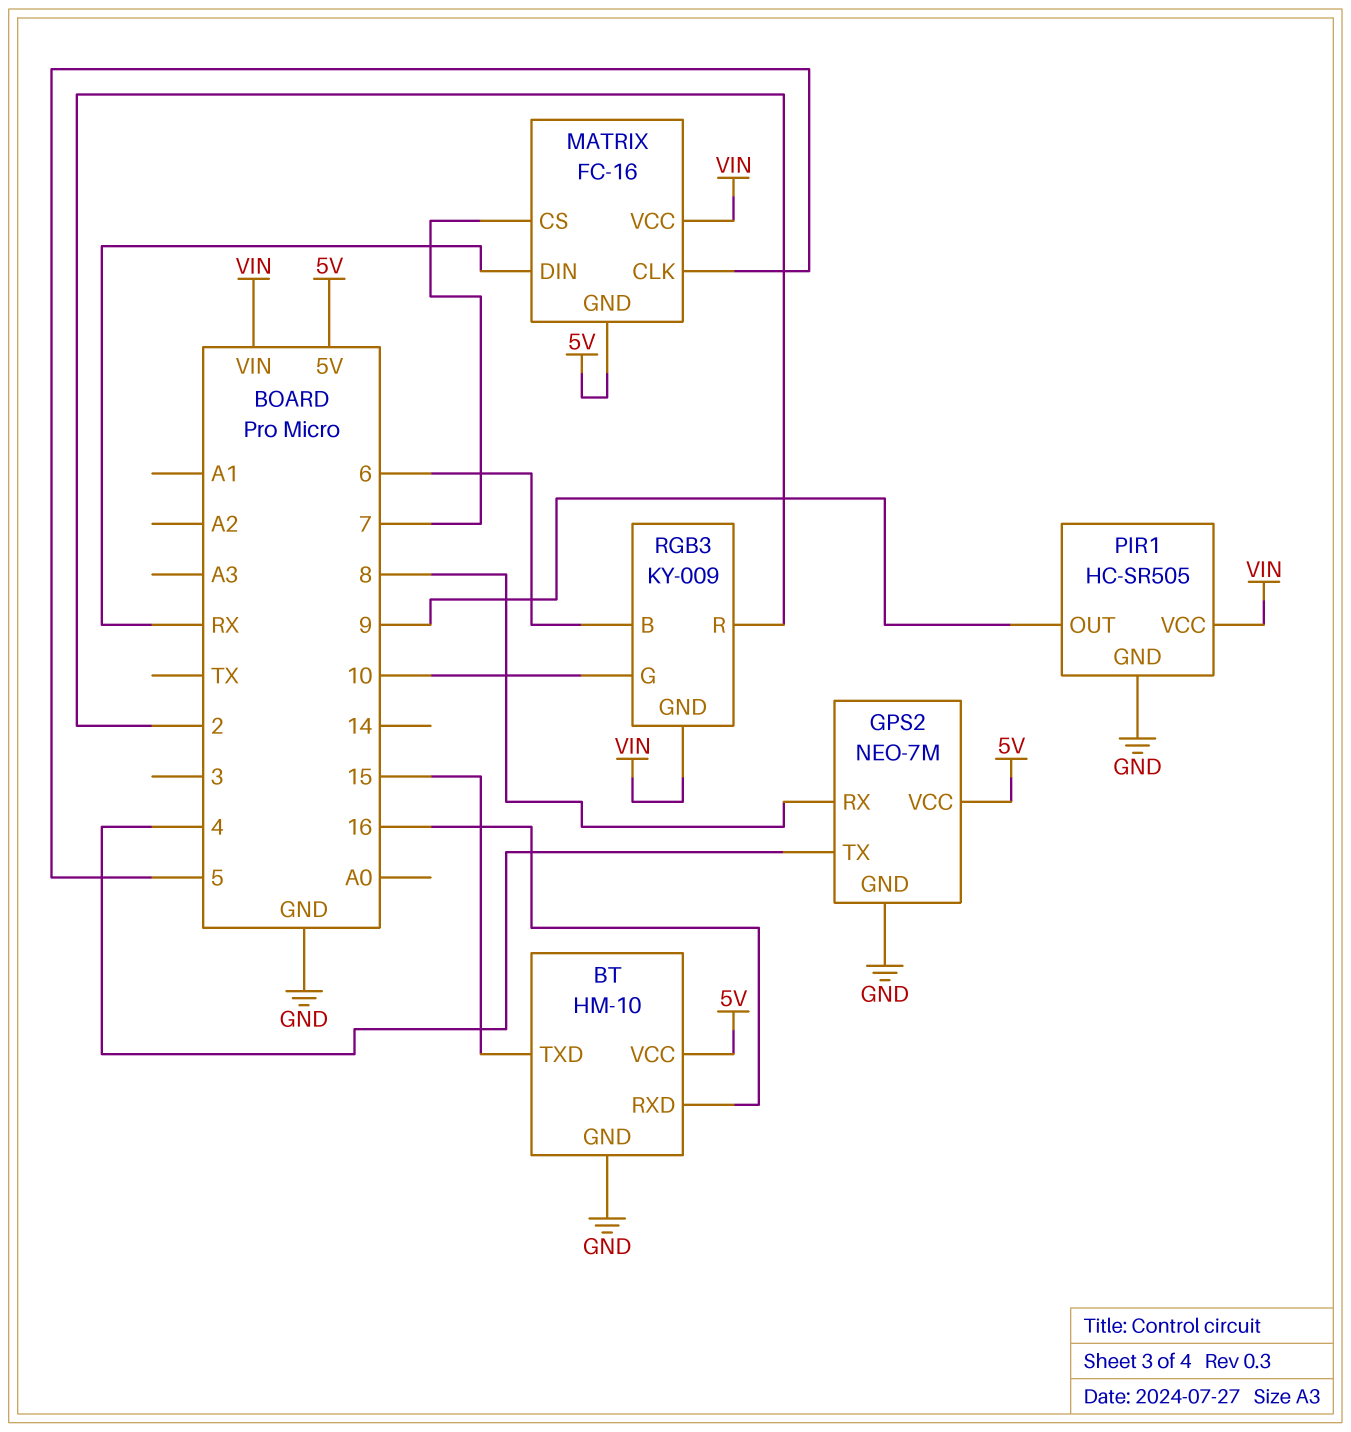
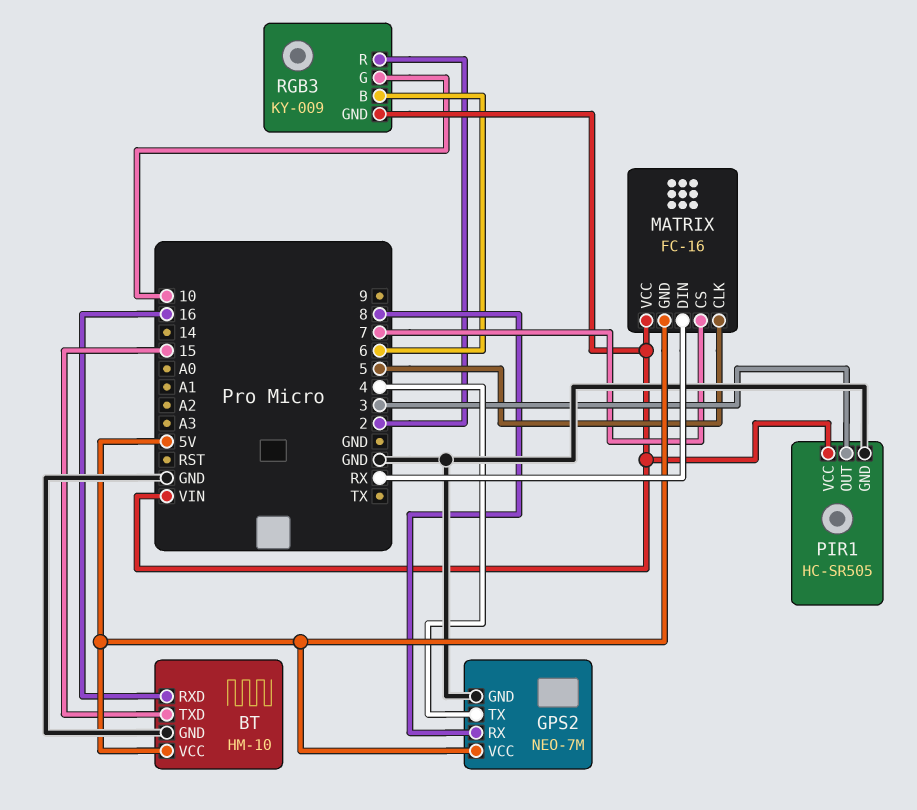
PIR1 pin OUT: 9 -> 3

